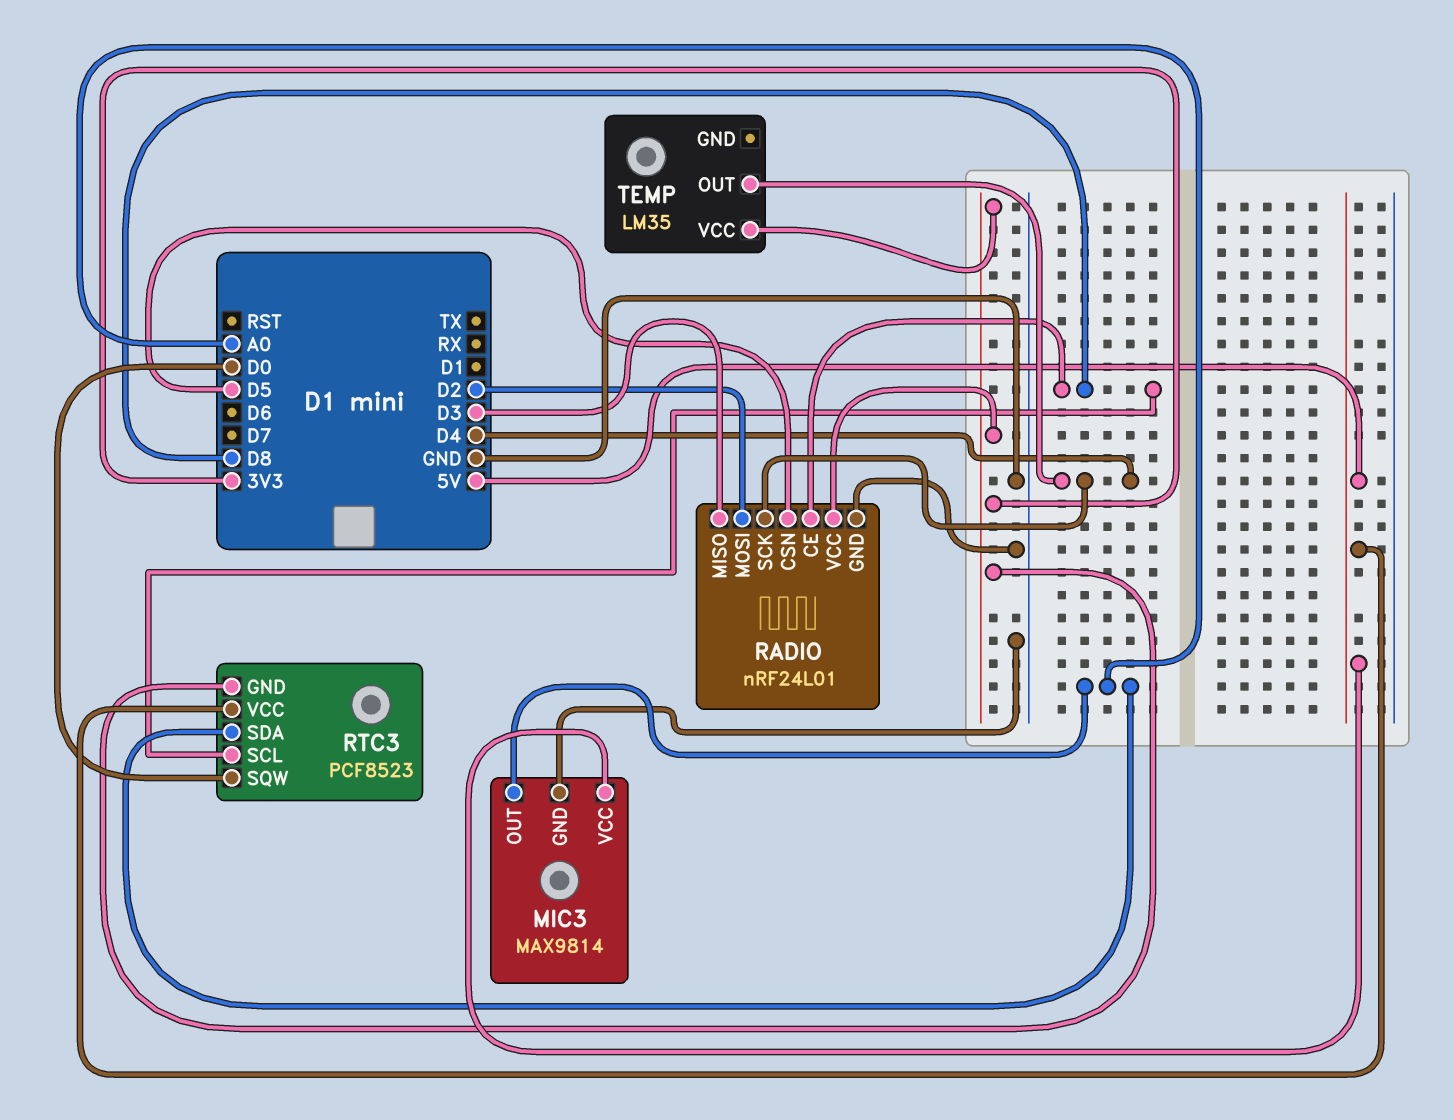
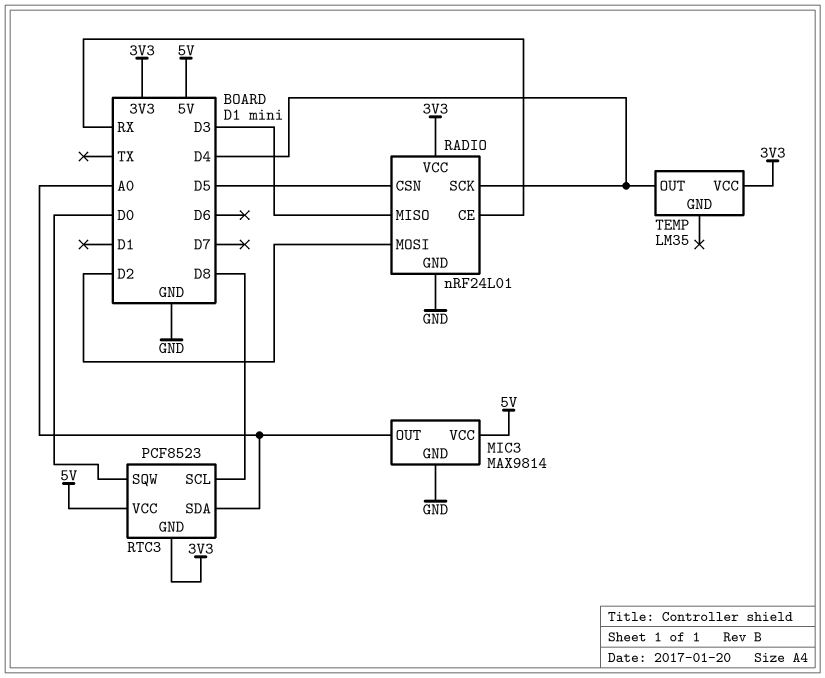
RADIO pin CE: D8 -> RX

